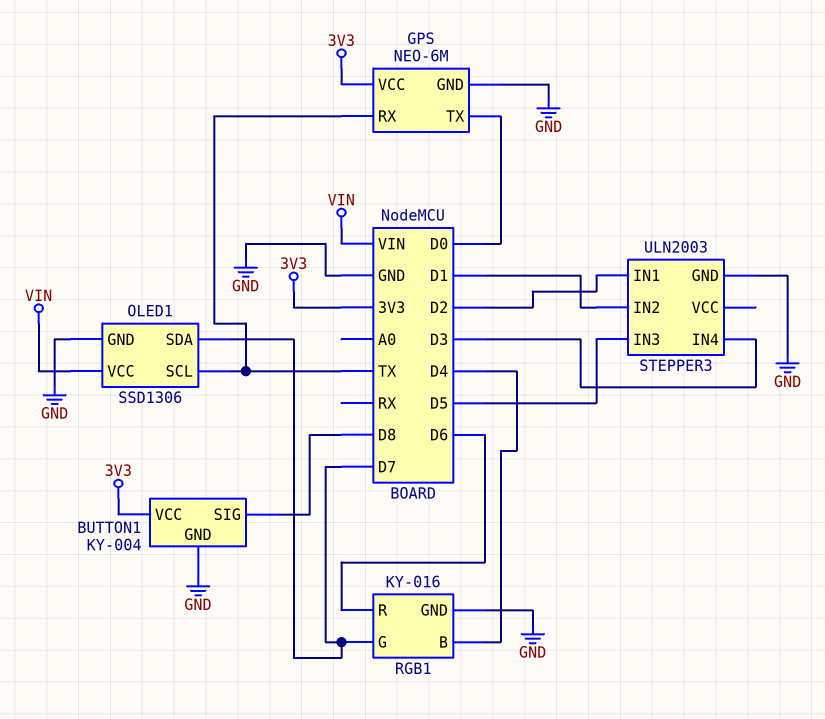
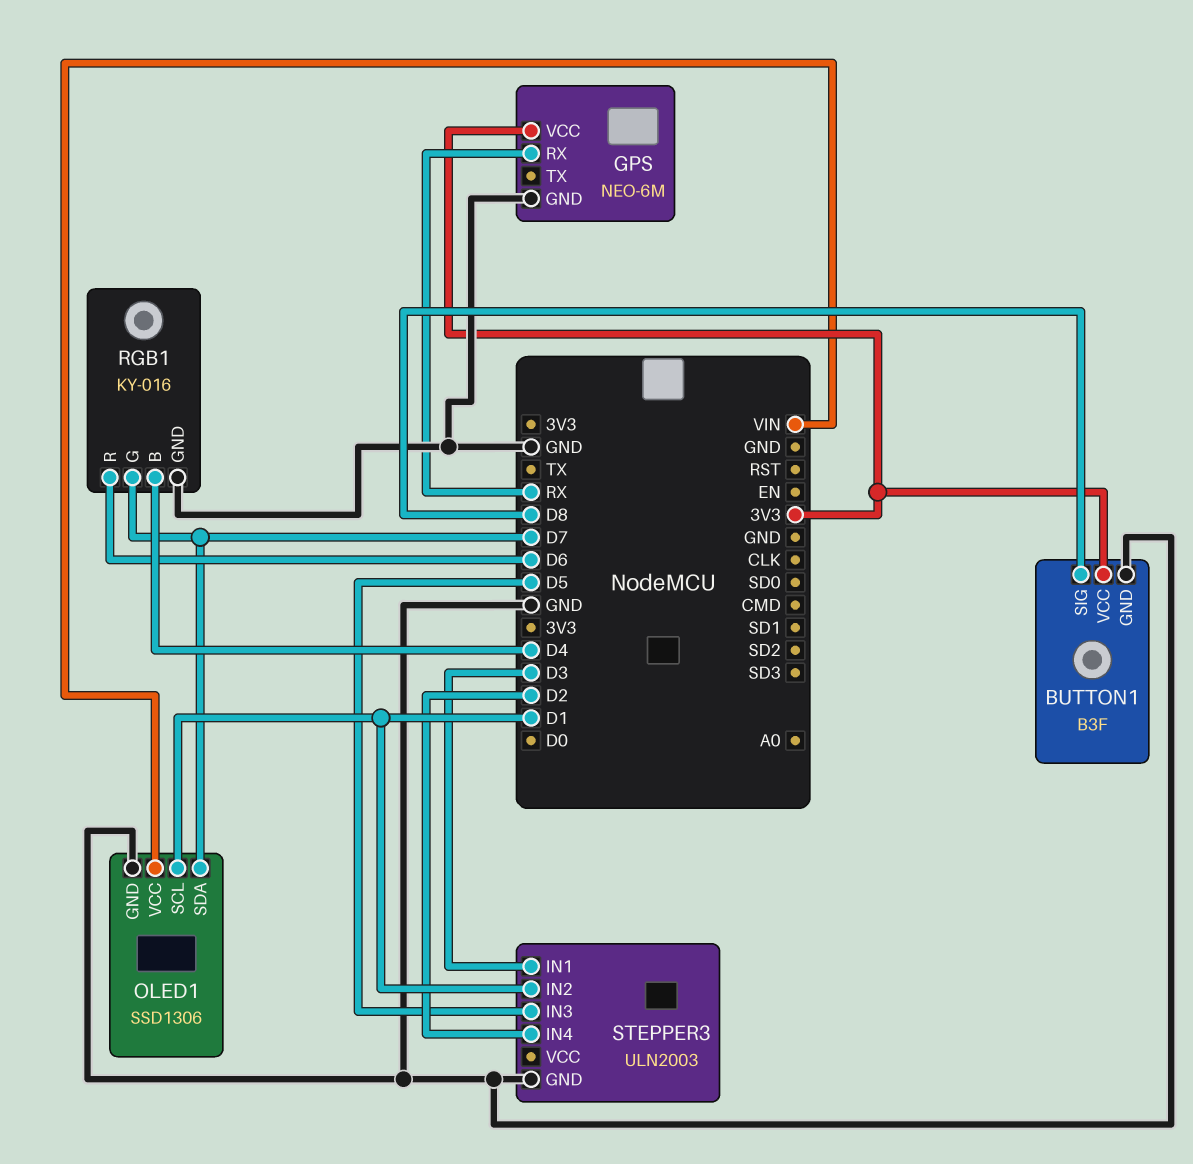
BUTTON1: KY-004 -> B3F
GPS pin RX: TX -> RX
GPS pin TX: D0 -> none
OLED1 pin SCL: TX -> D1
STEPPER3 pin IN1: D2 -> D3
STEPPER3 pin IN4: D3 -> D2

